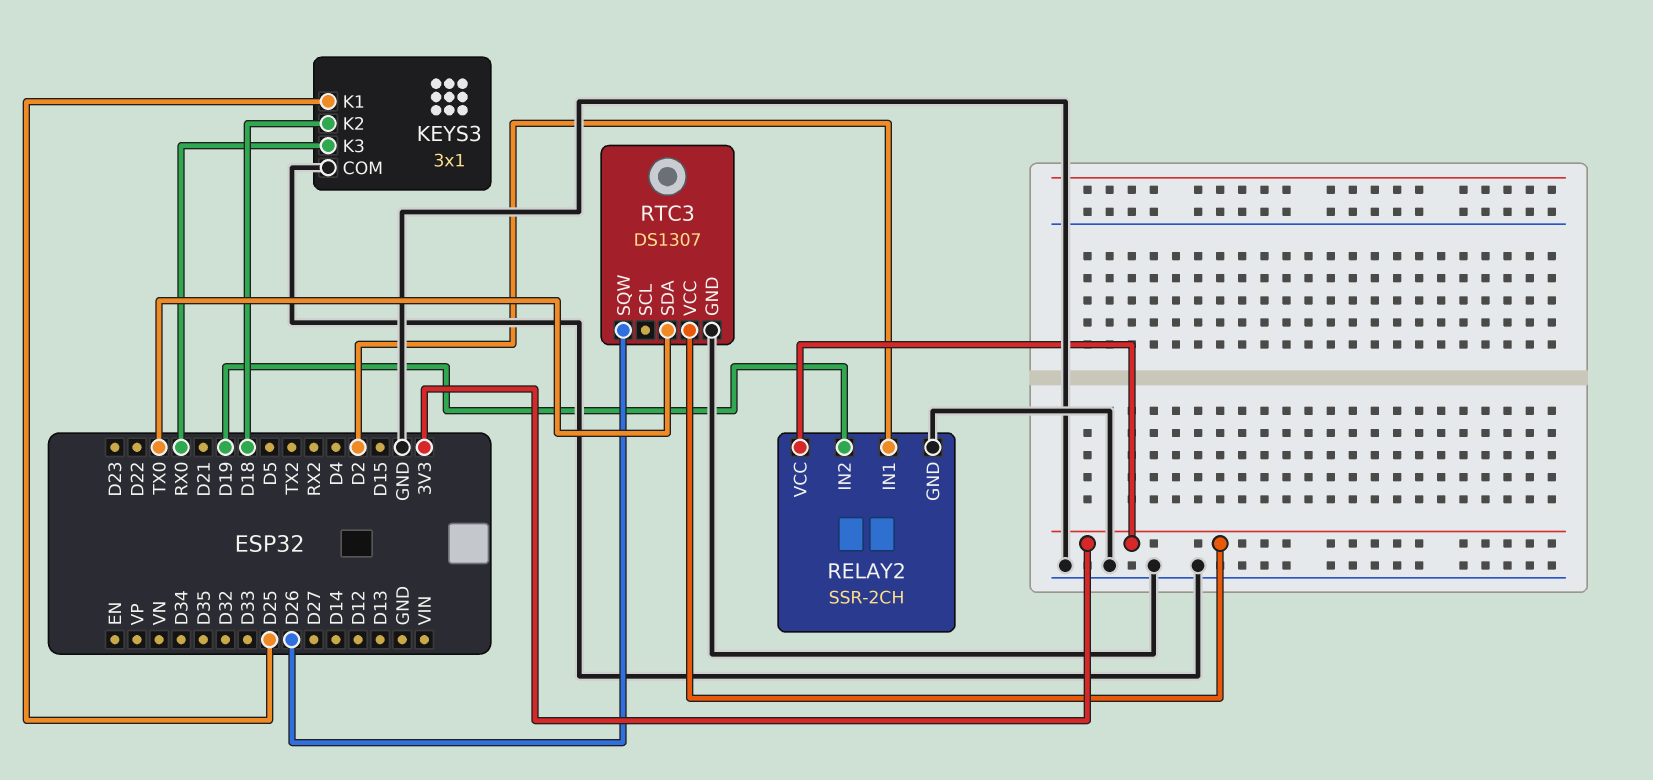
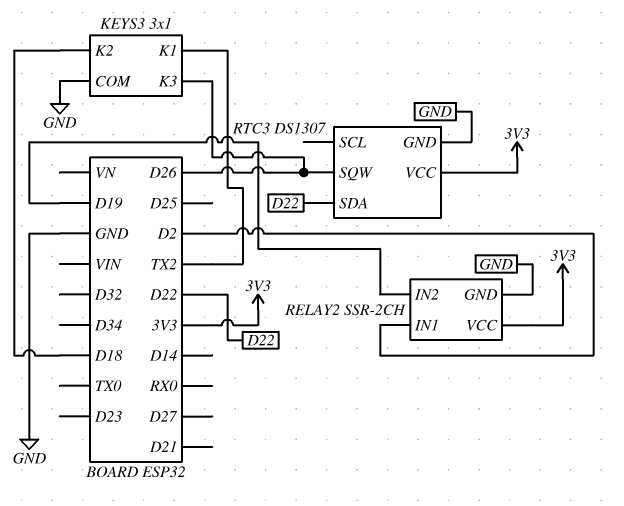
KEYS3 pin K1: D25 -> TX2
KEYS3 pin K3: RX0 -> D26
RTC3 pin SDA: TX0 -> D22

